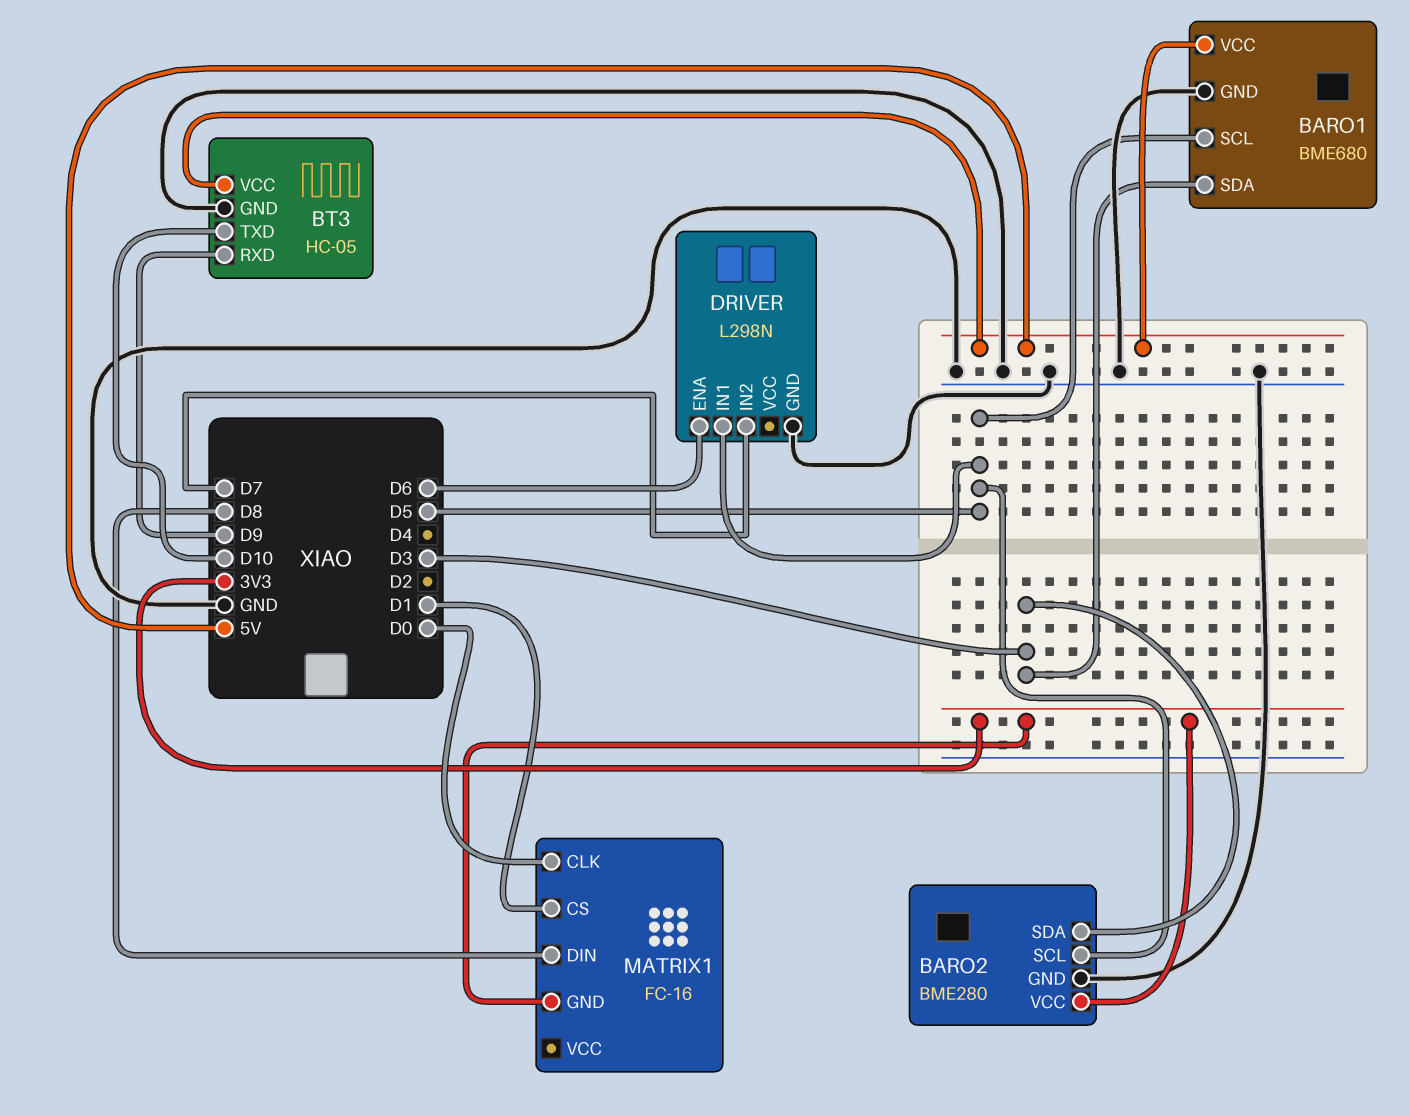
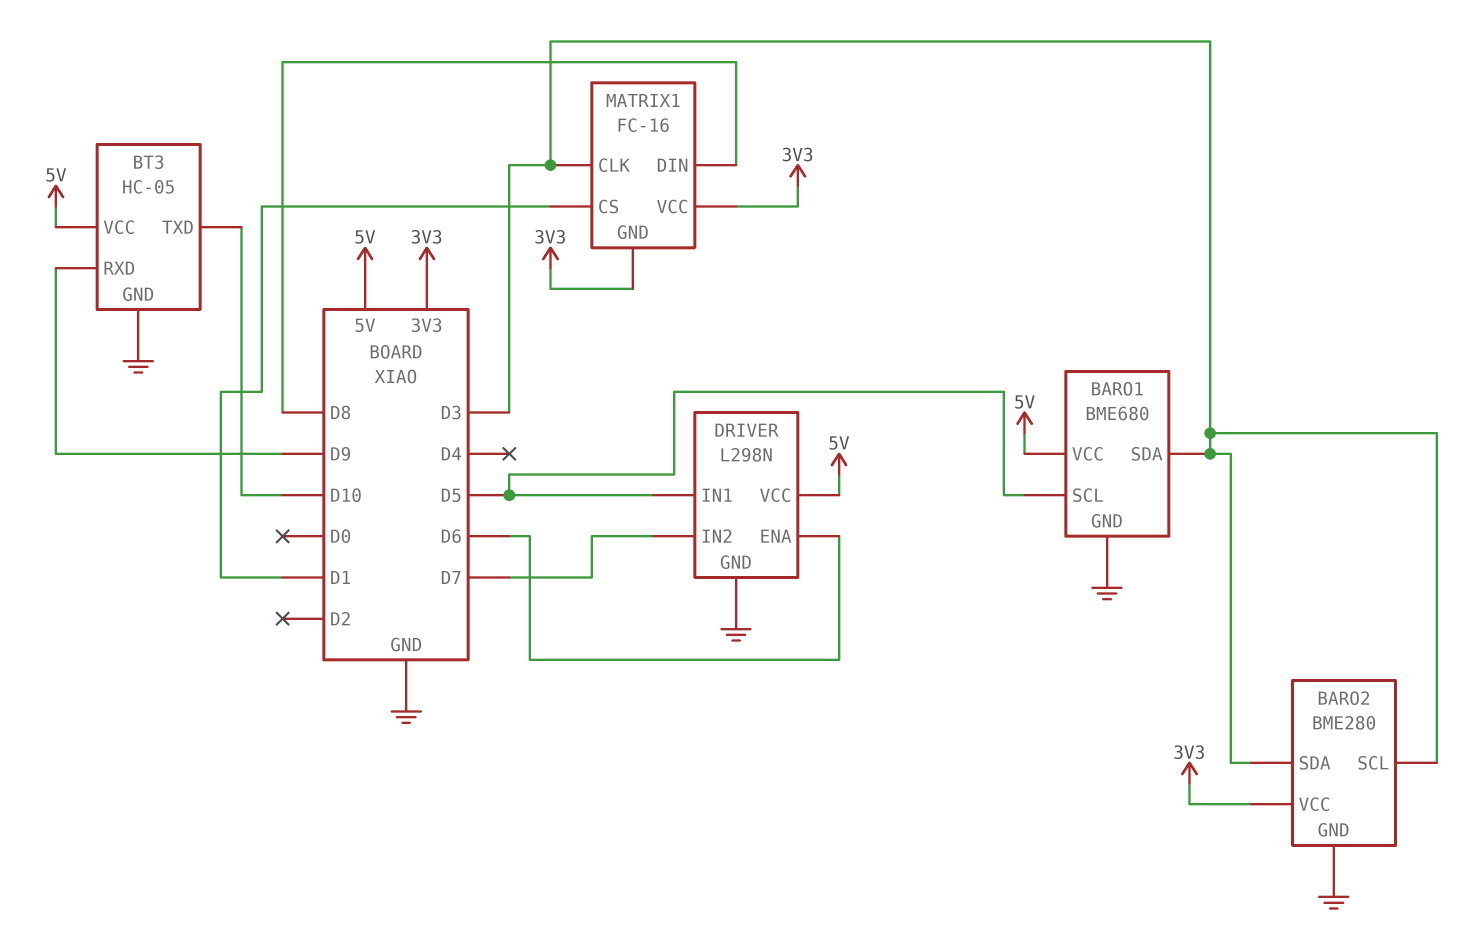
BARO2 pin SCL: D5 -> D3
DRIVER pin VCC: none -> 5V
MATRIX1 pin CLK: D0 -> D3
MATRIX1 pin VCC: none -> 3V3

